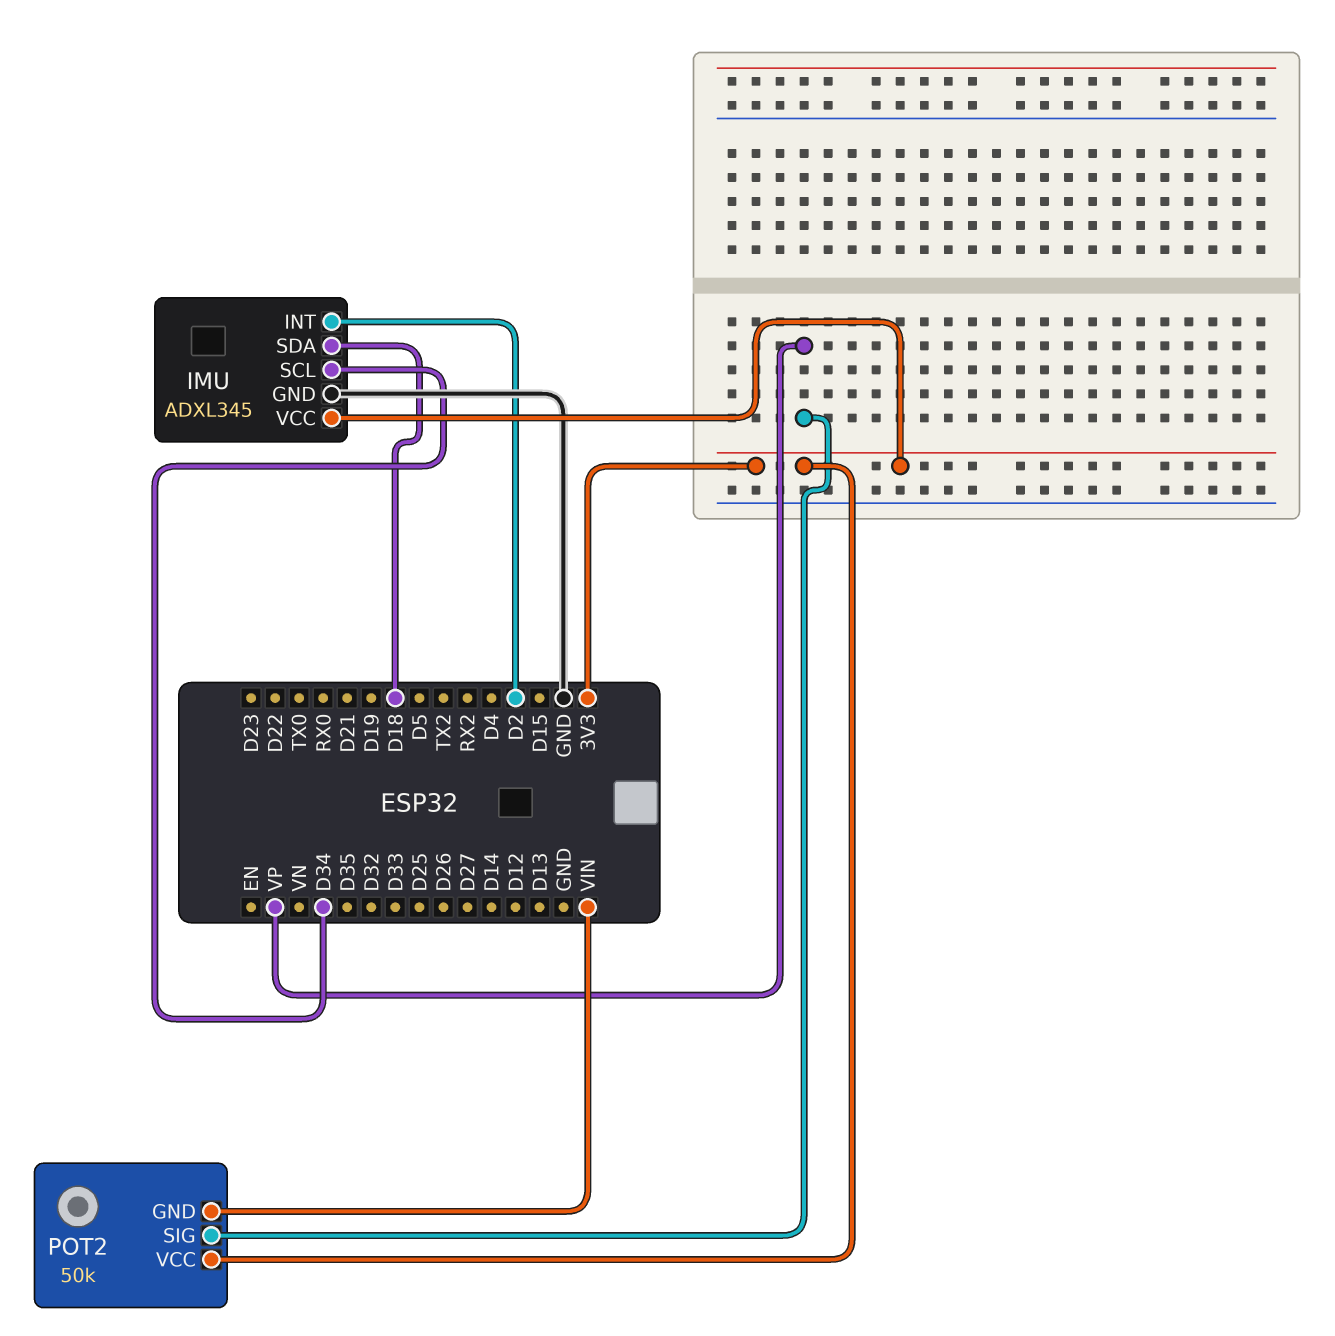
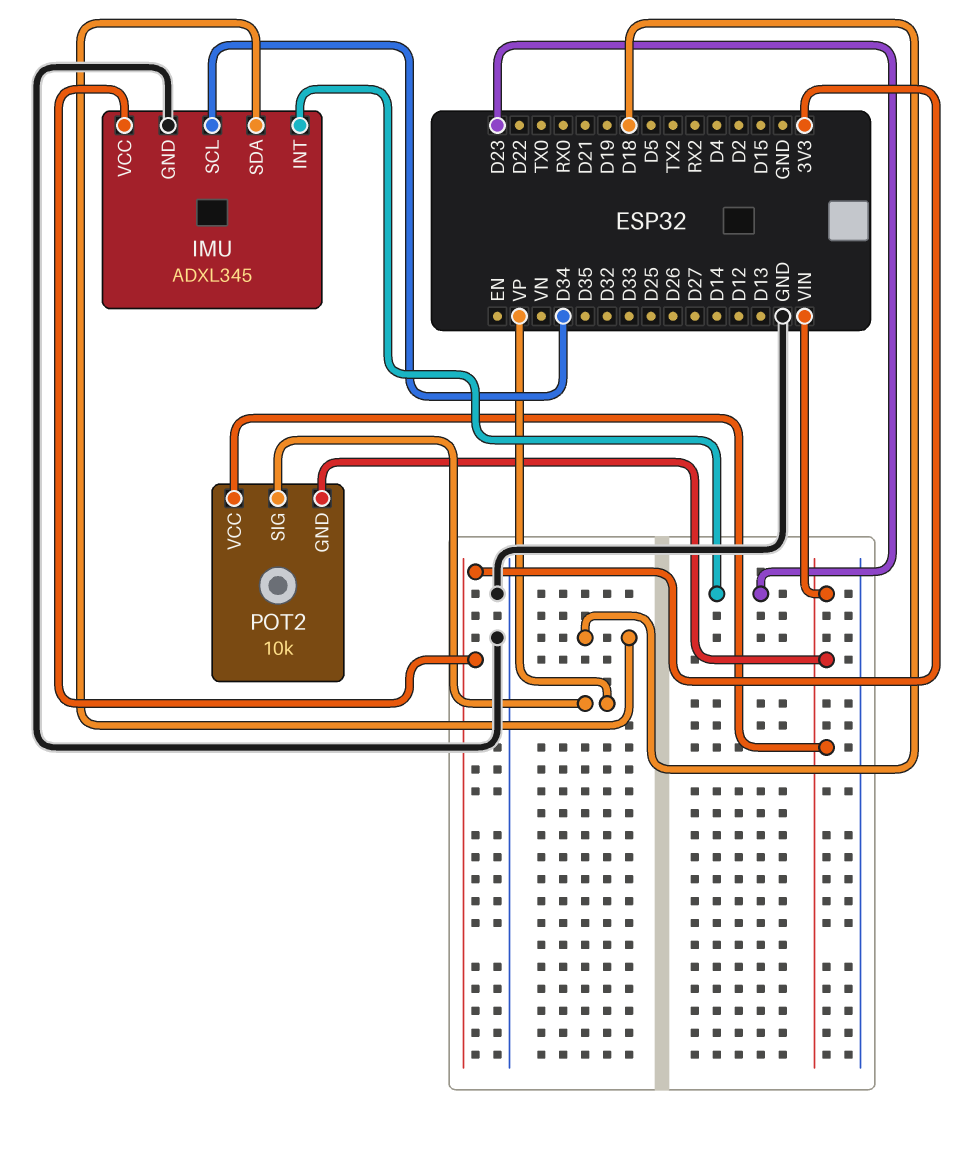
IMU pin INT: D2 -> D23
POT2: 50k -> 10k
POT2 pin VCC: 3V3 -> VIN

